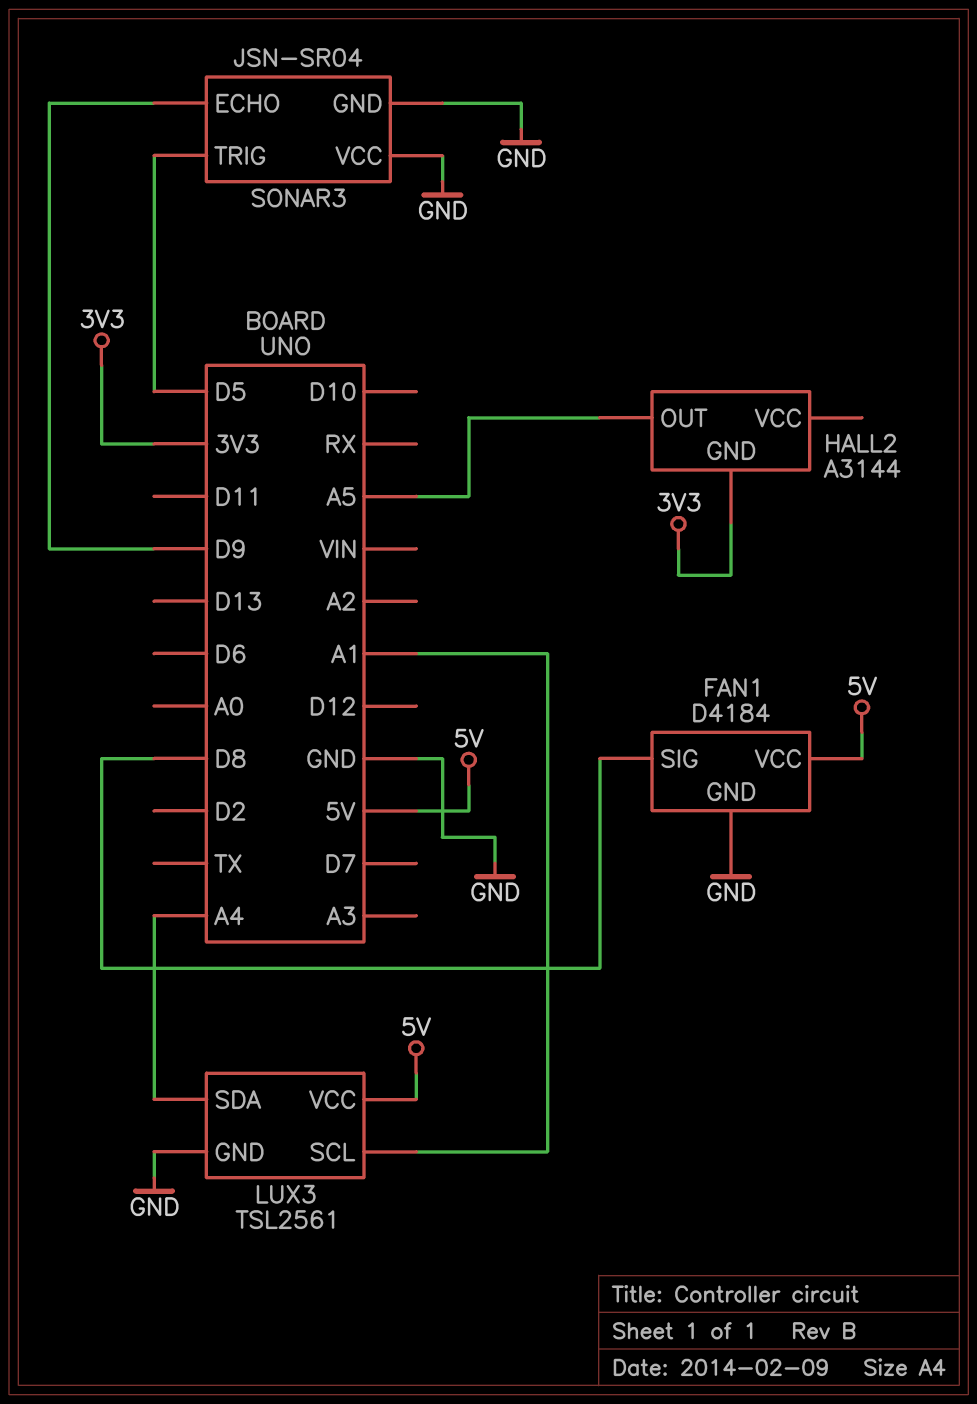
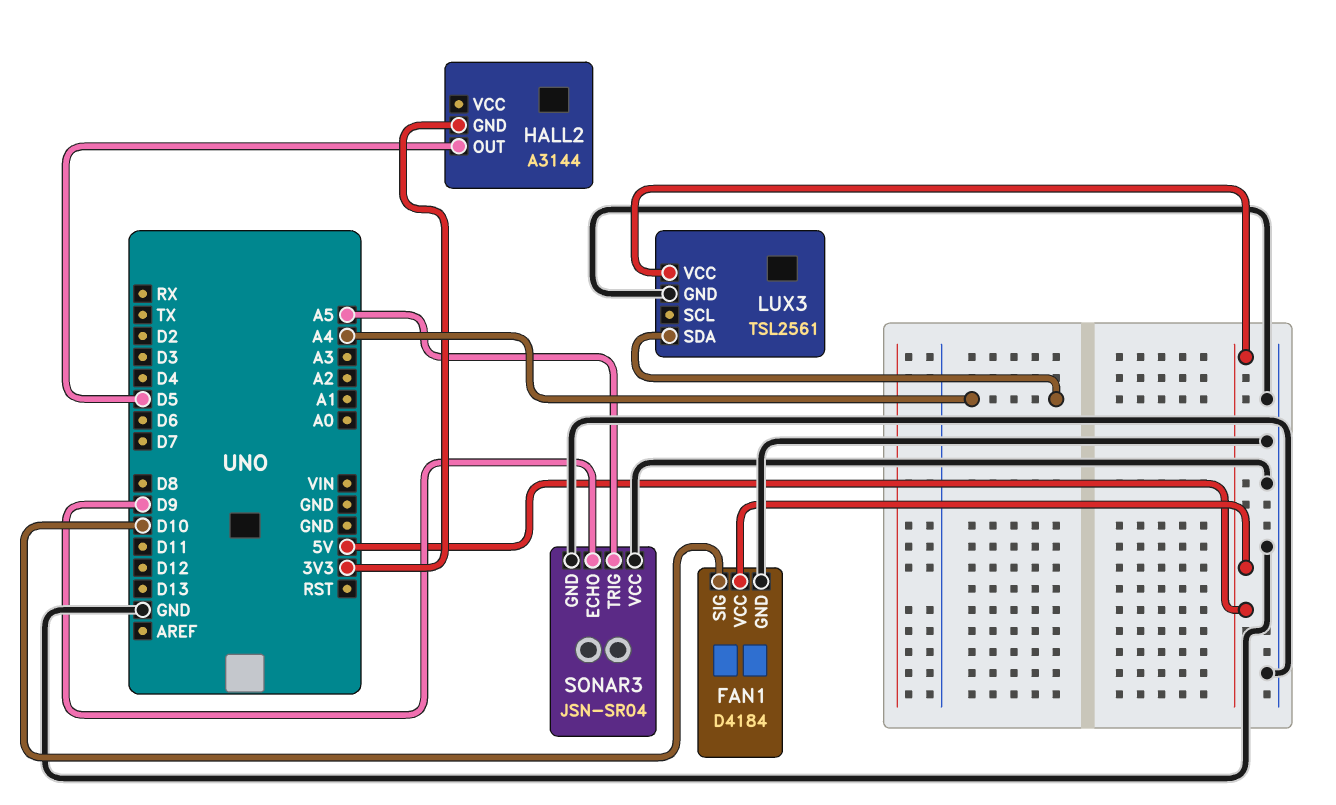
FAN1 pin SIG: D8 -> D10
HALL2 pin OUT: A5 -> D5
LUX3 pin SCL: A1 -> none
SONAR3 pin TRIG: D5 -> A5

